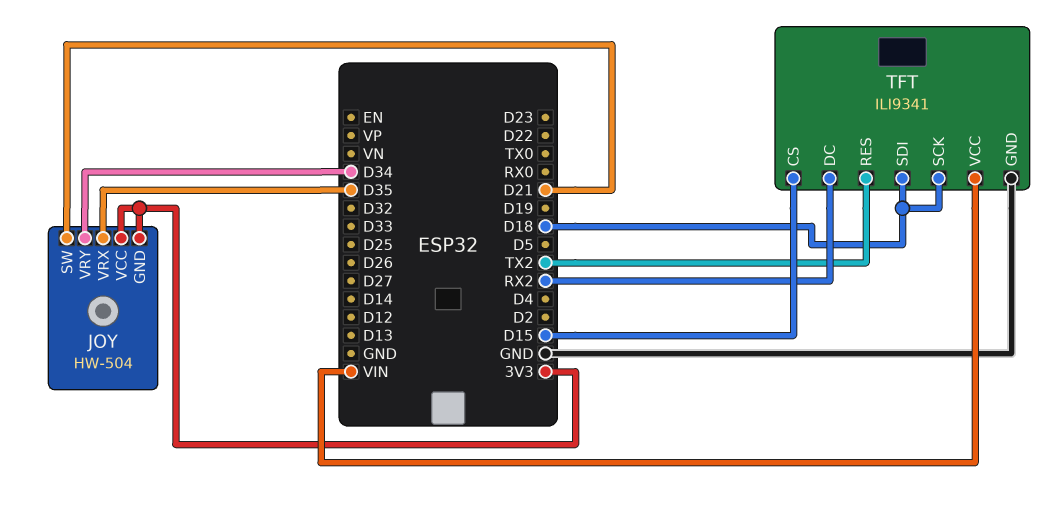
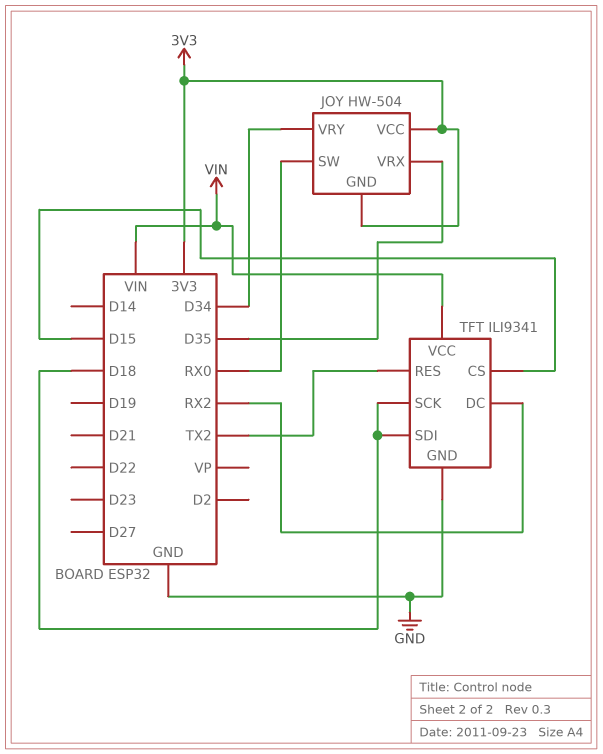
JOY pin SW: D21 -> RX0

